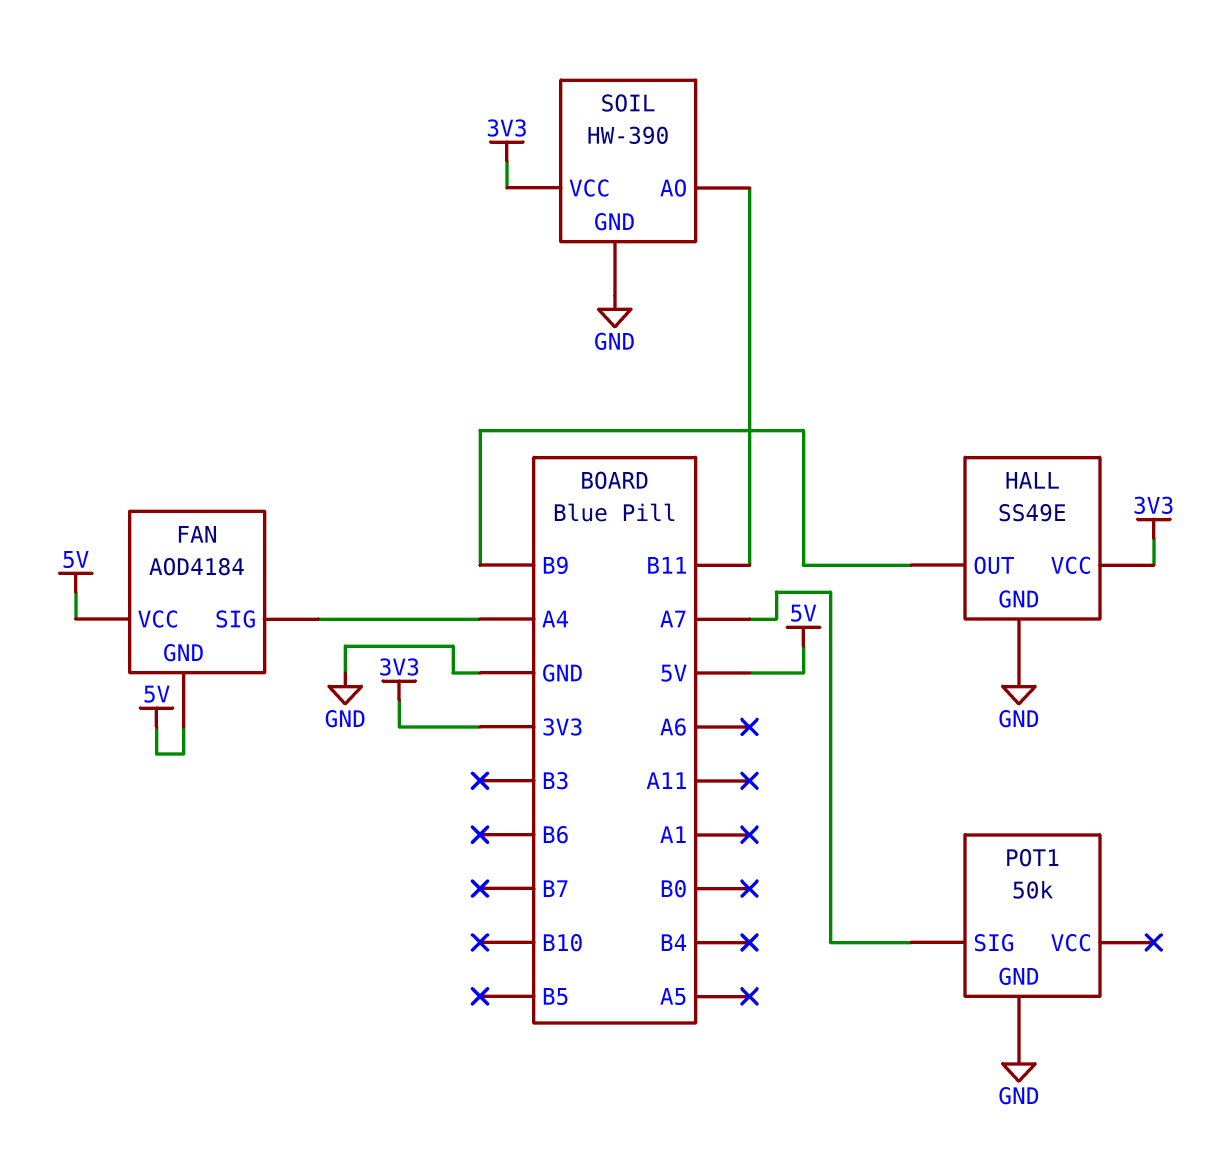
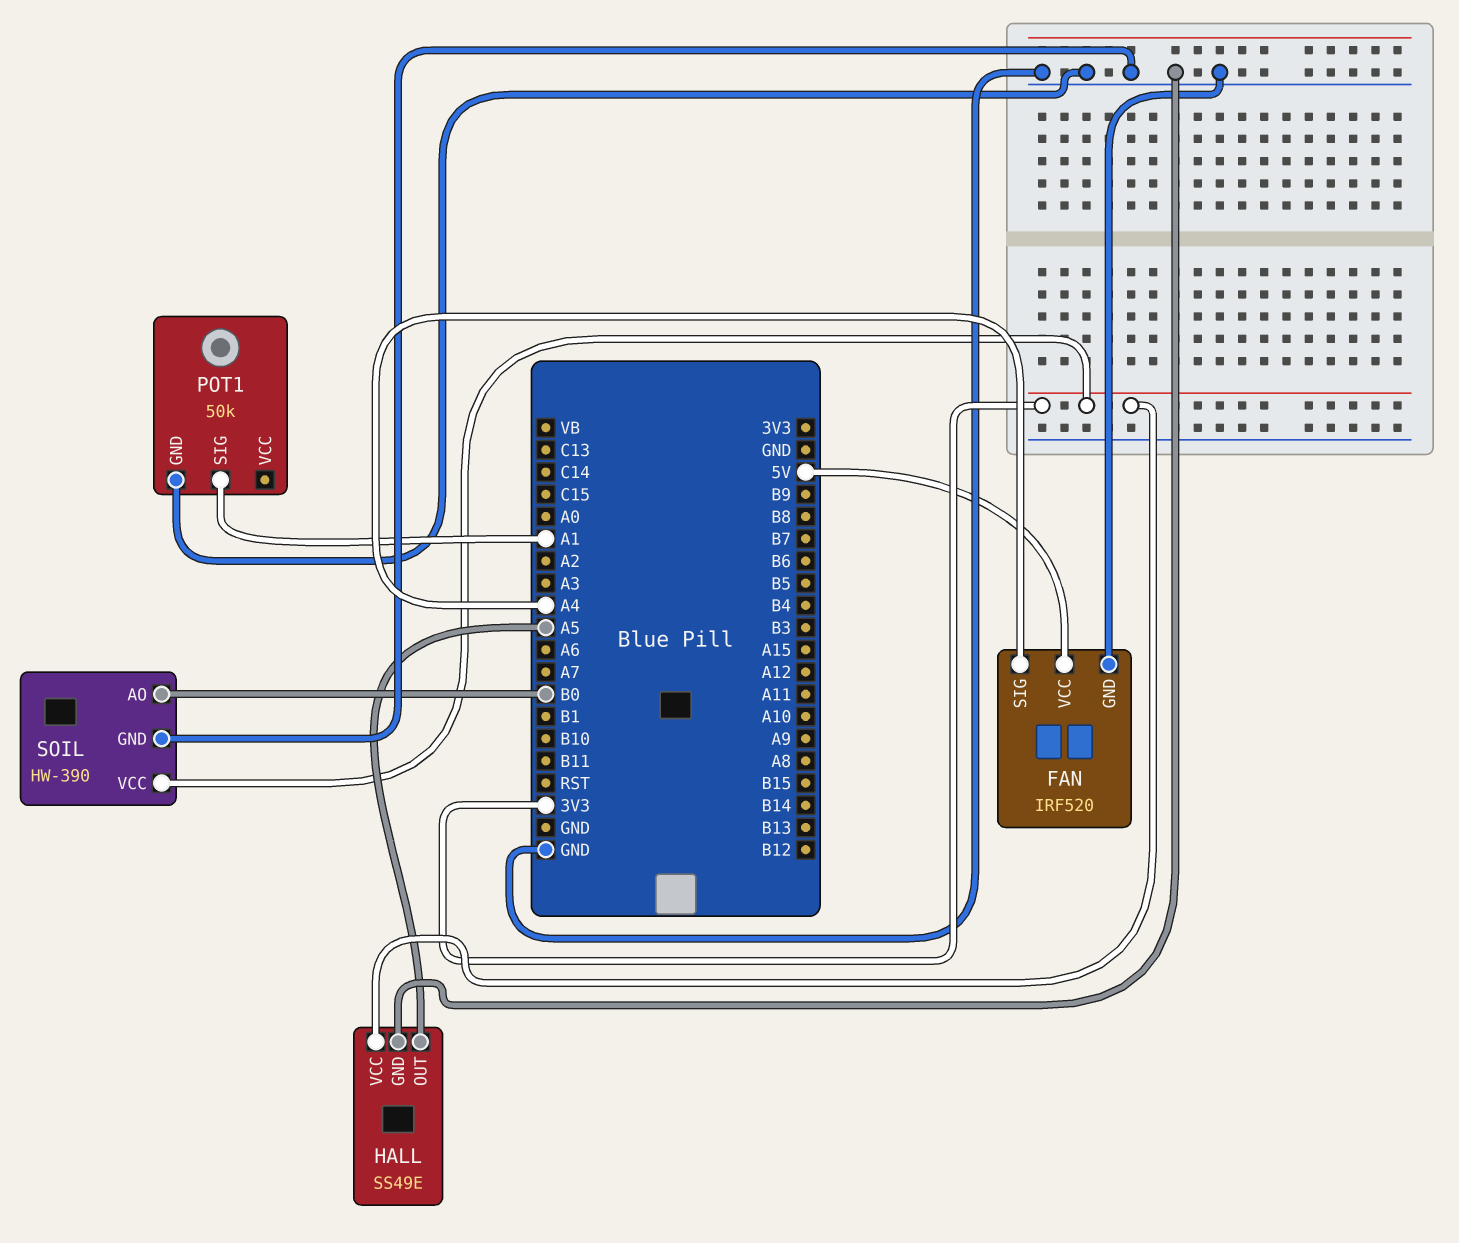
FAN: AOD4184 -> IRF520
FAN pin GND: 5V -> GND
HALL pin OUT: B9 -> A5
POT1 pin SIG: A7 -> A1
SOIL pin AO: B11 -> B0

